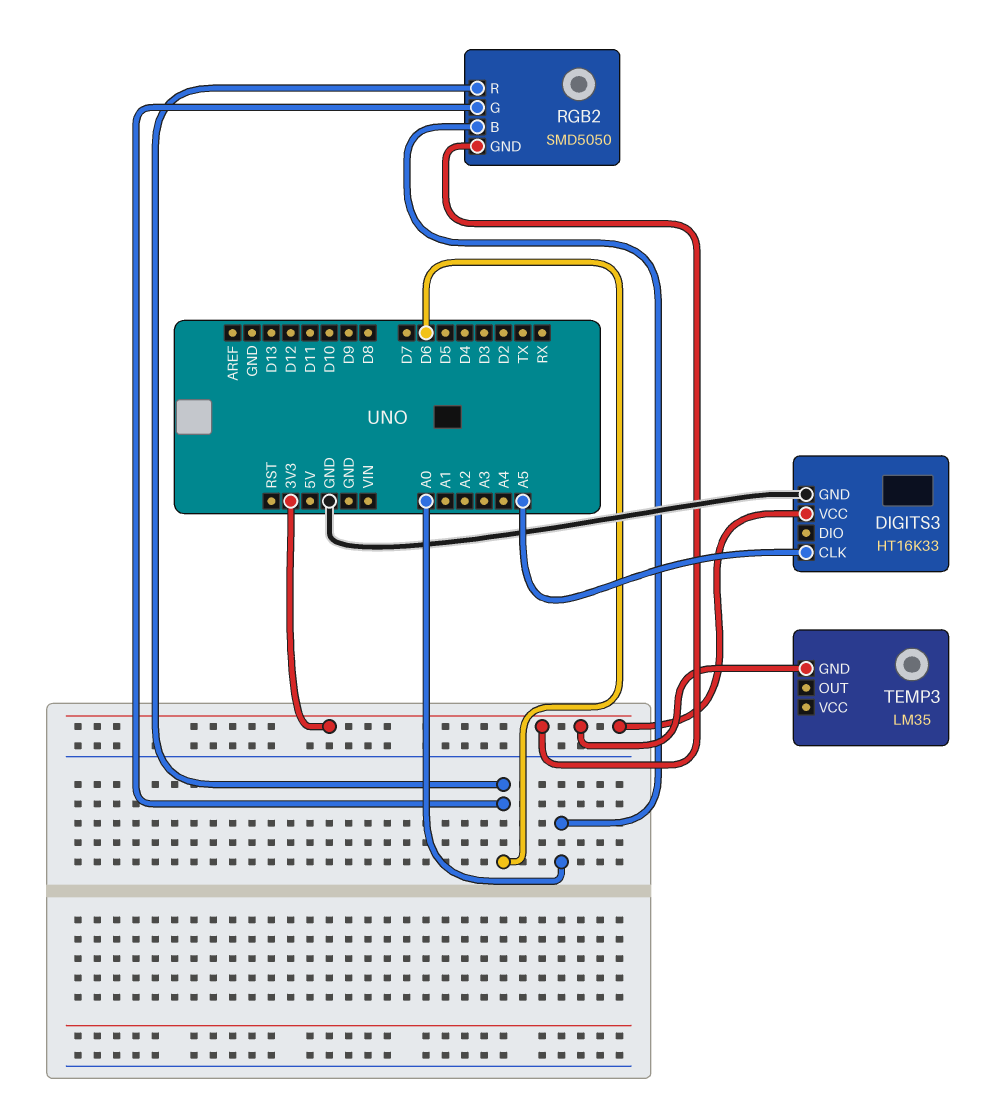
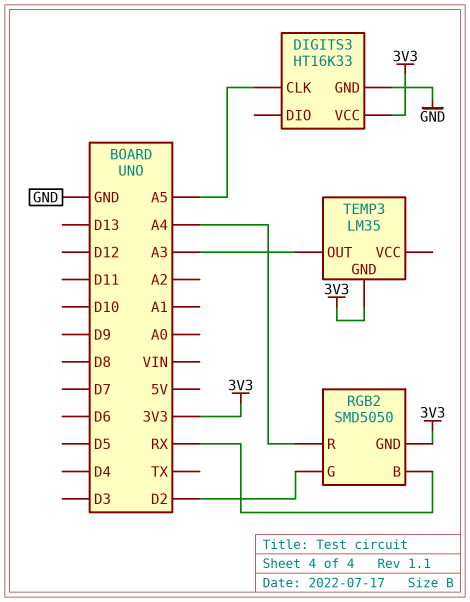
RGB2 pin B: A0 -> RX
RGB2 pin G: D6 -> D2
RGB2 pin R: D6 -> A4
TEMP3 pin OUT: none -> A3

